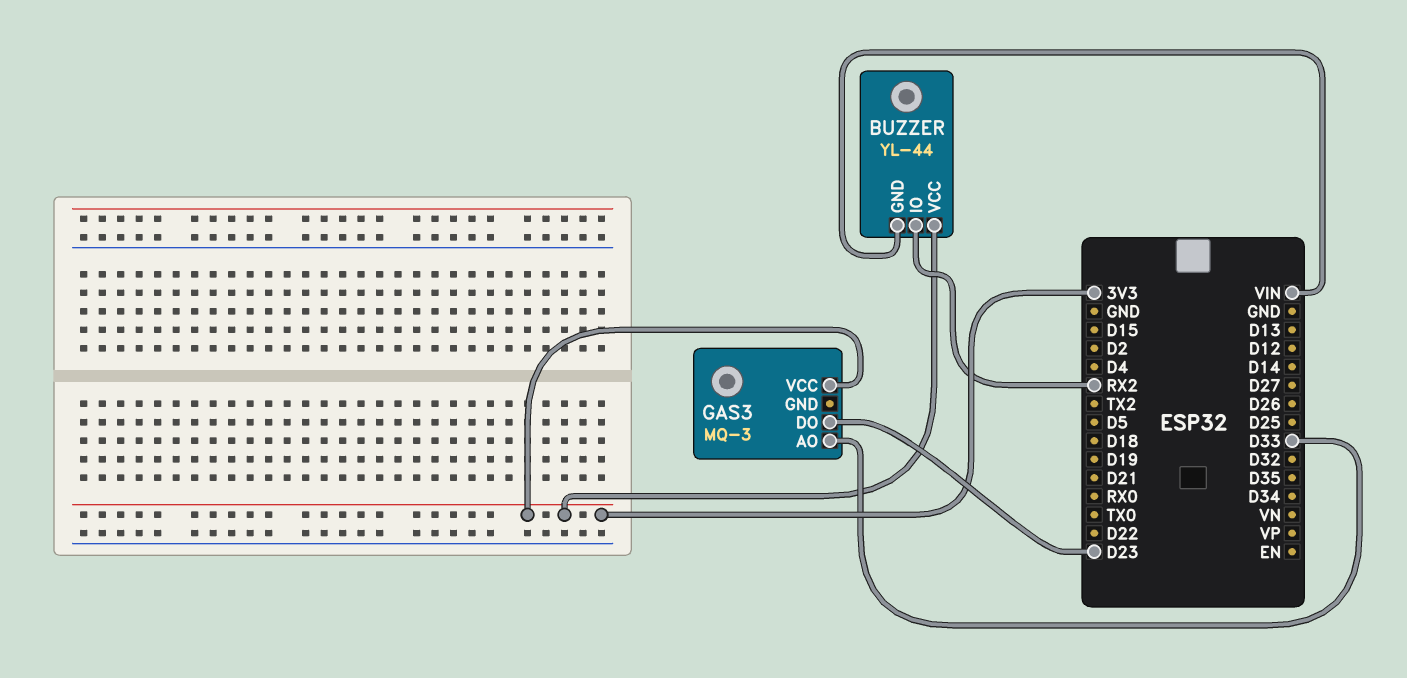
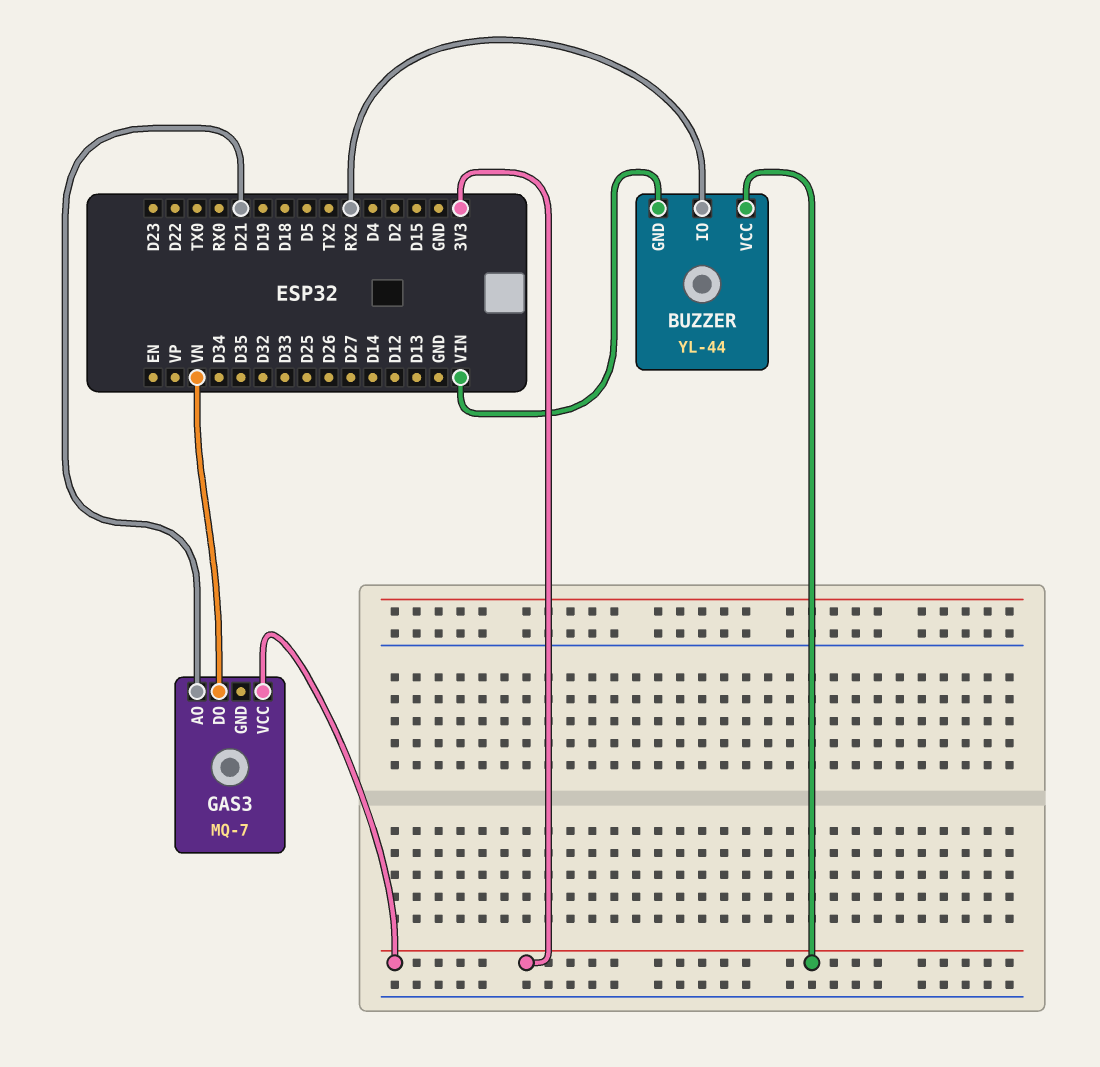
GAS3: MQ-3 -> MQ-7
GAS3 pin AO: D33 -> D21
GAS3 pin DO: D23 -> VN

